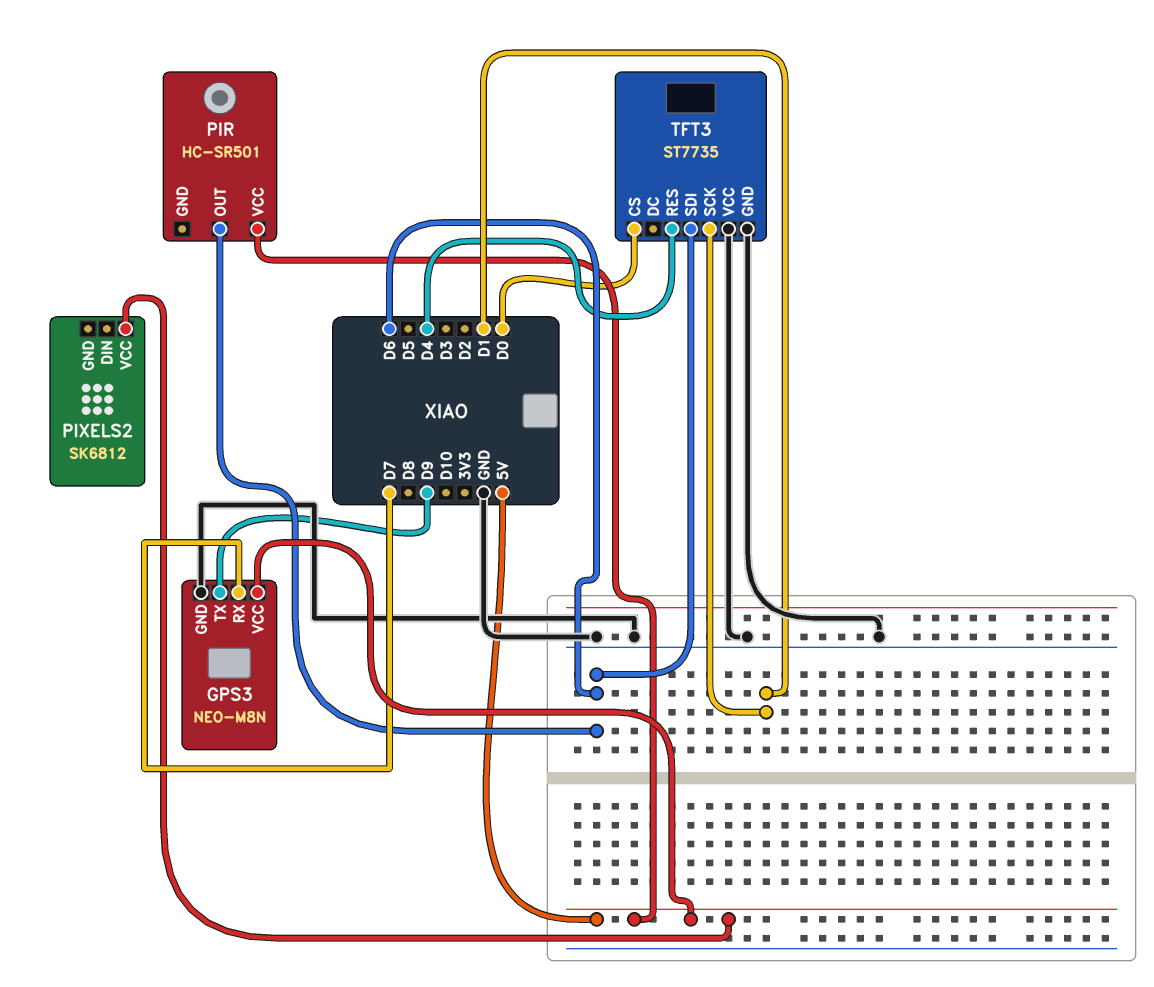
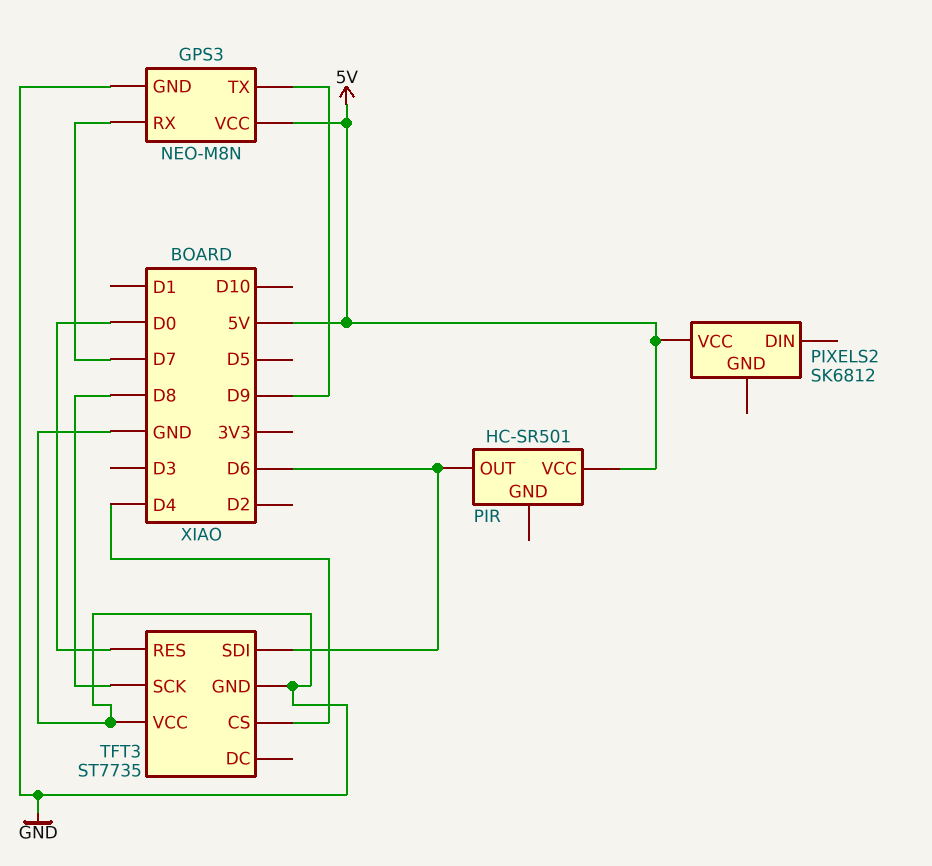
TFT3 pin CS: D0 -> D4
TFT3 pin RES: D4 -> D0
TFT3 pin SCK: D1 -> D8

